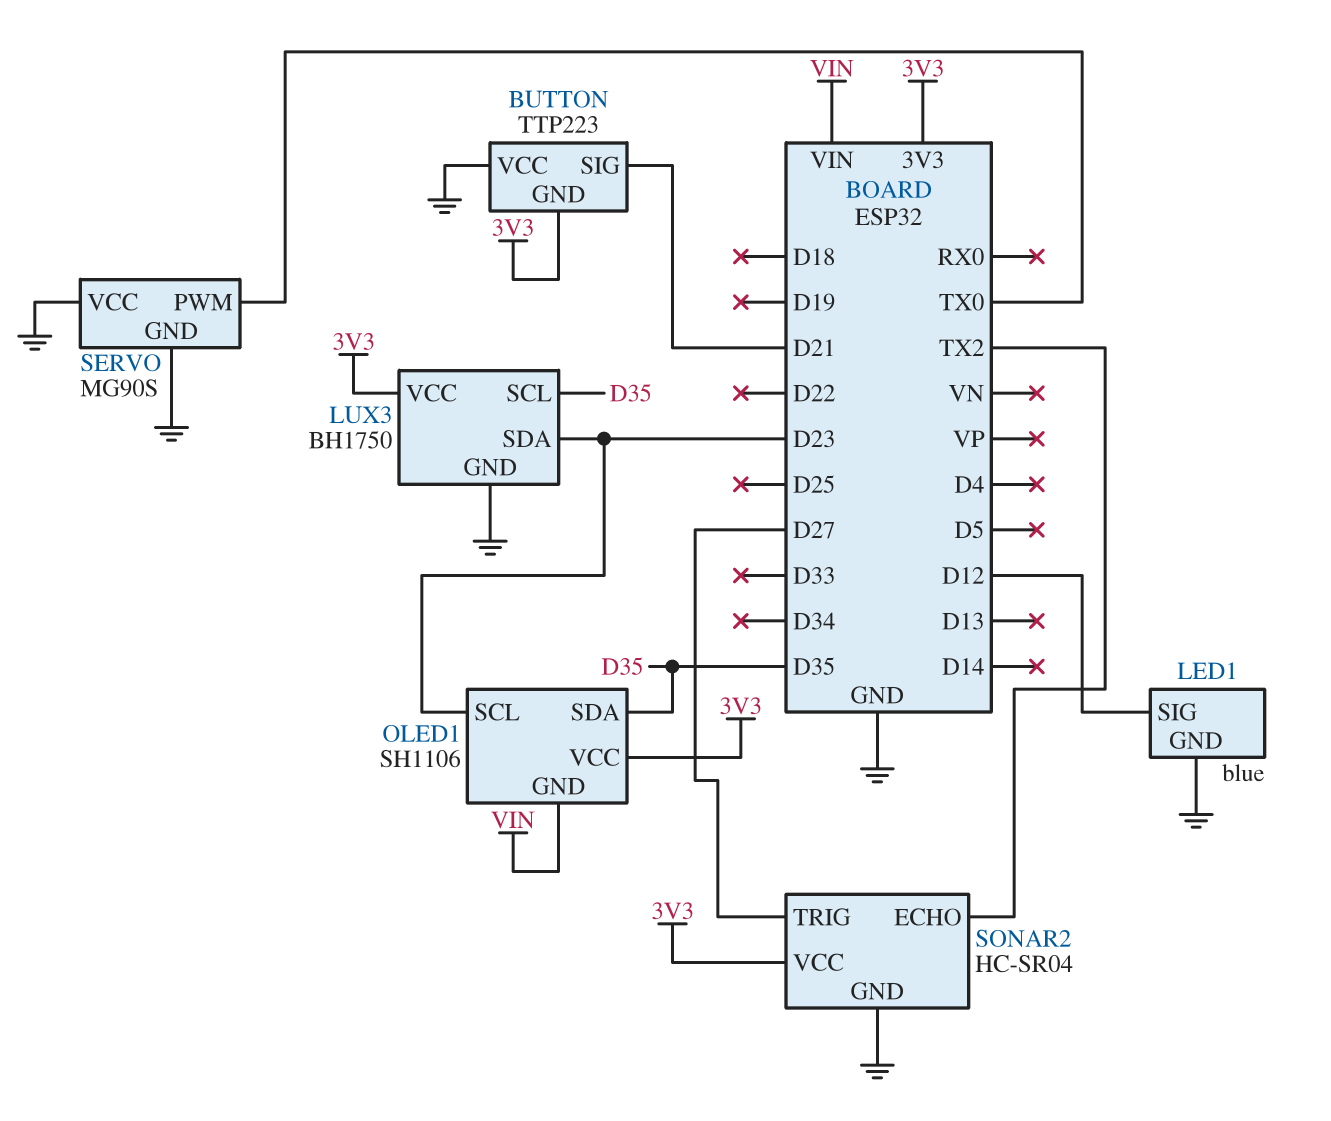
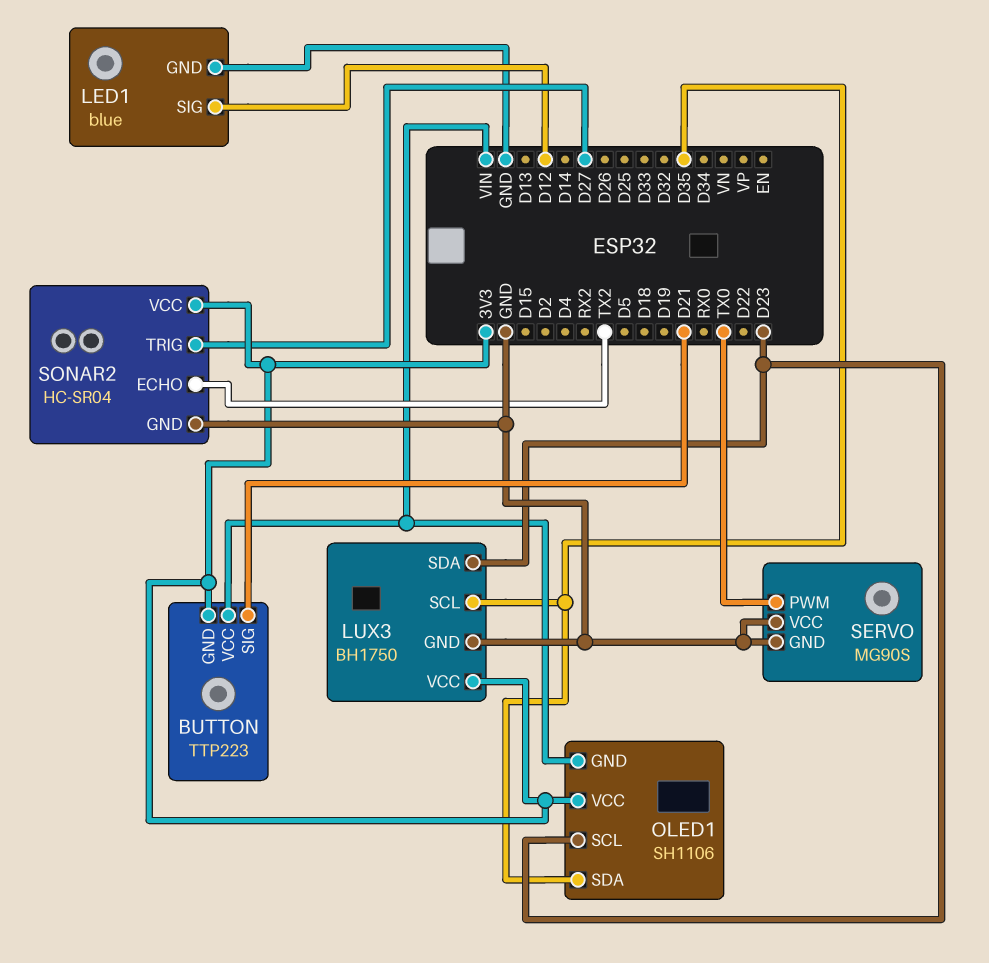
BUTTON pin VCC: GND -> VIN

